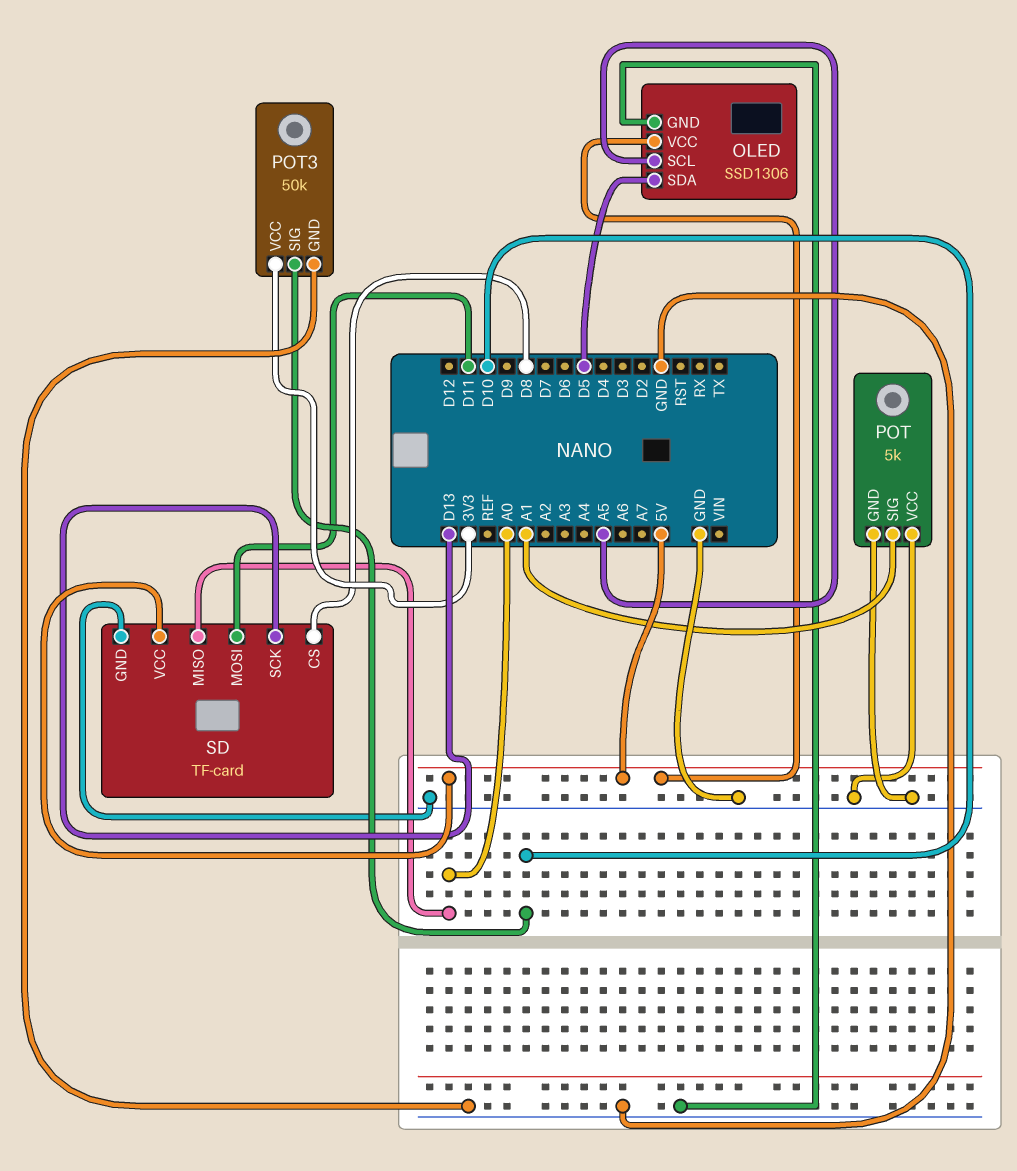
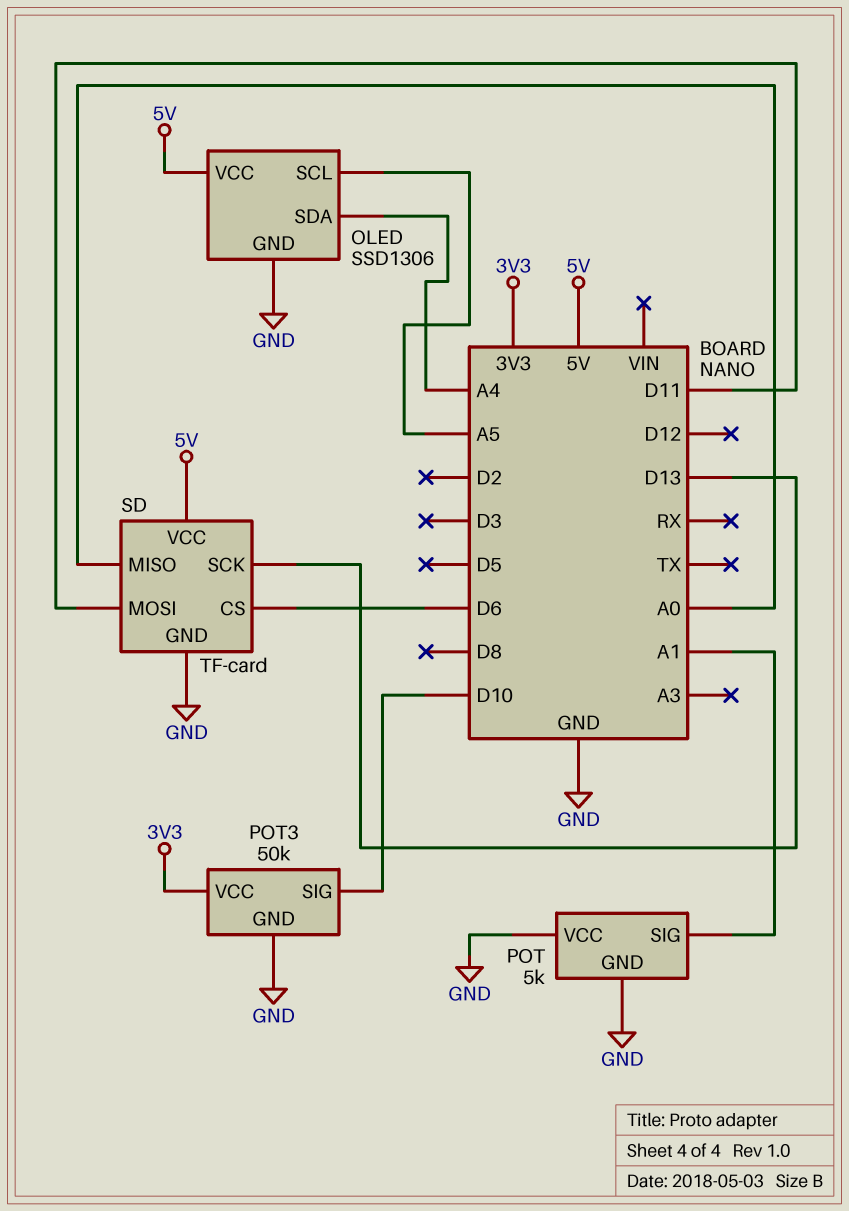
OLED pin SDA: D5 -> A4
SD pin CS: D8 -> D6

